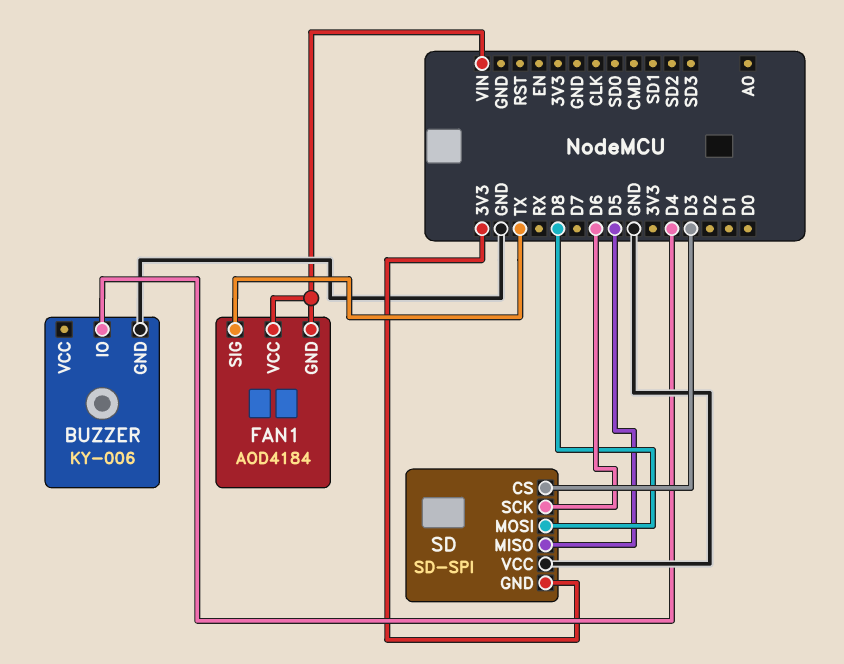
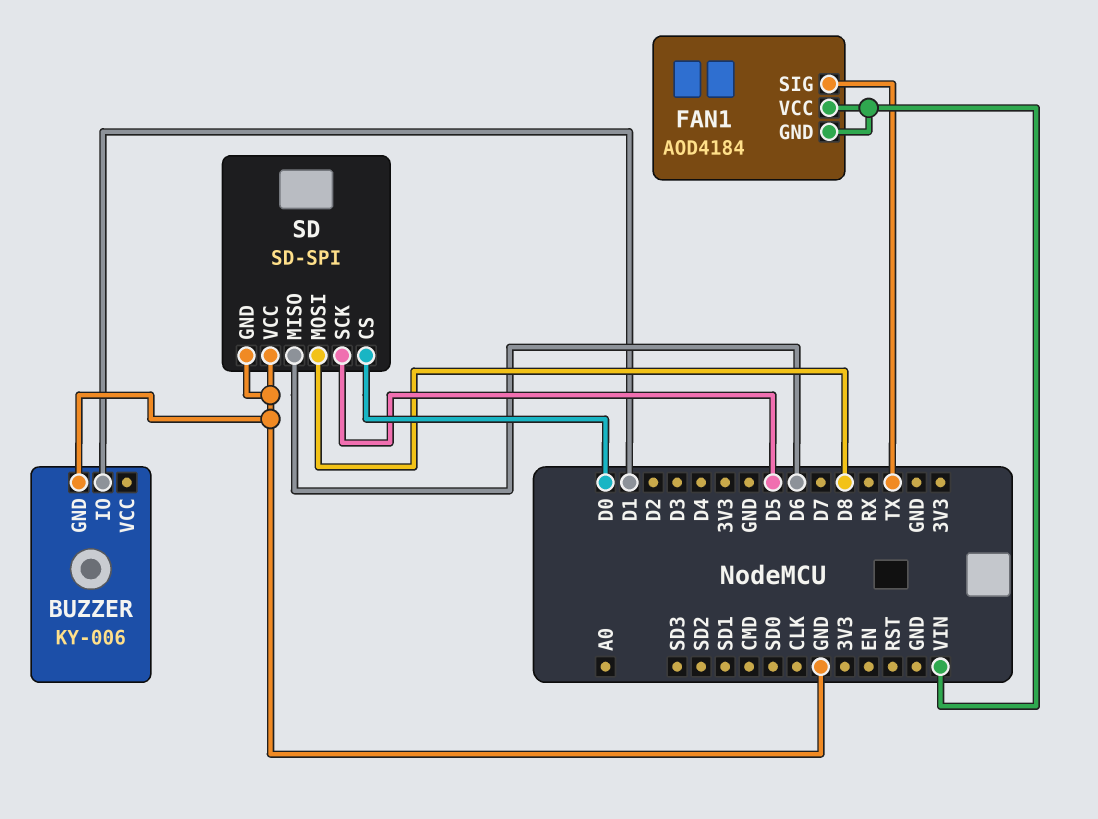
BUZZER pin IO: D4 -> D1
SD pin CS: D3 -> D0
SD pin GND: 3V3 -> GND
SD pin MISO: D5 -> D6
SD pin SCK: D6 -> D5

